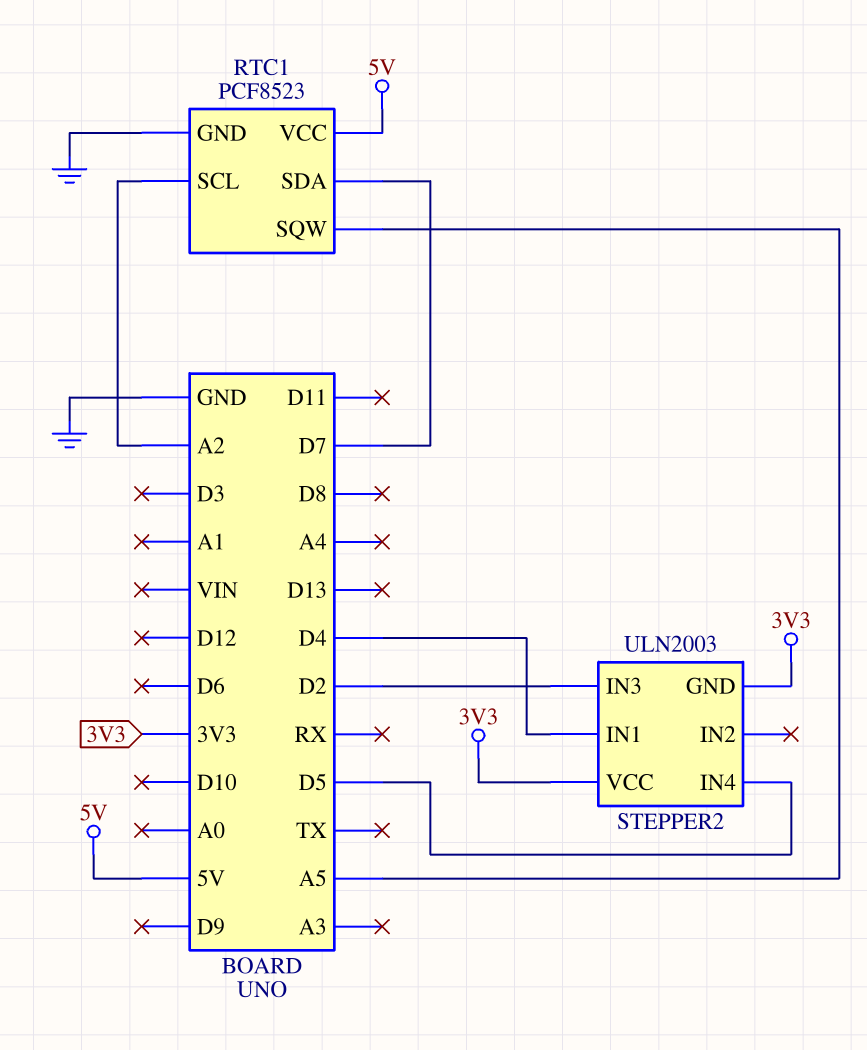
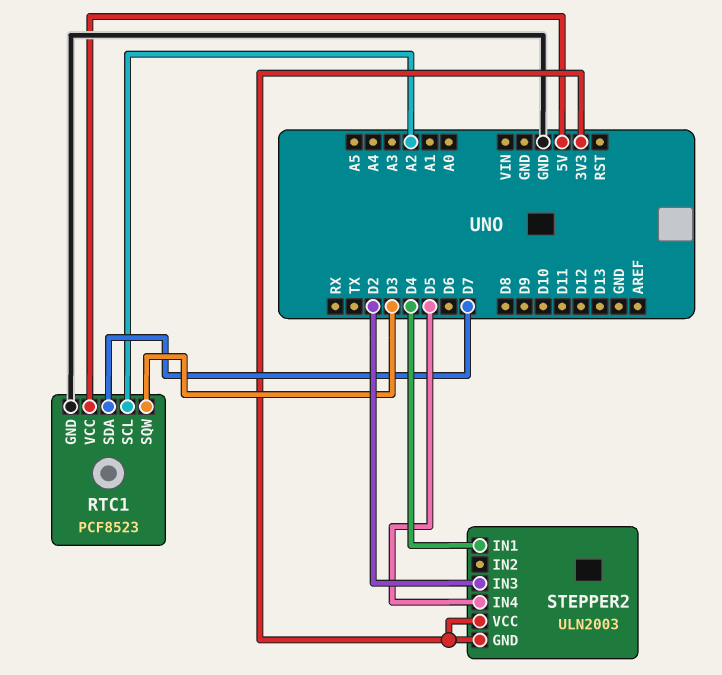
RTC1 pin SQW: A5 -> D3

